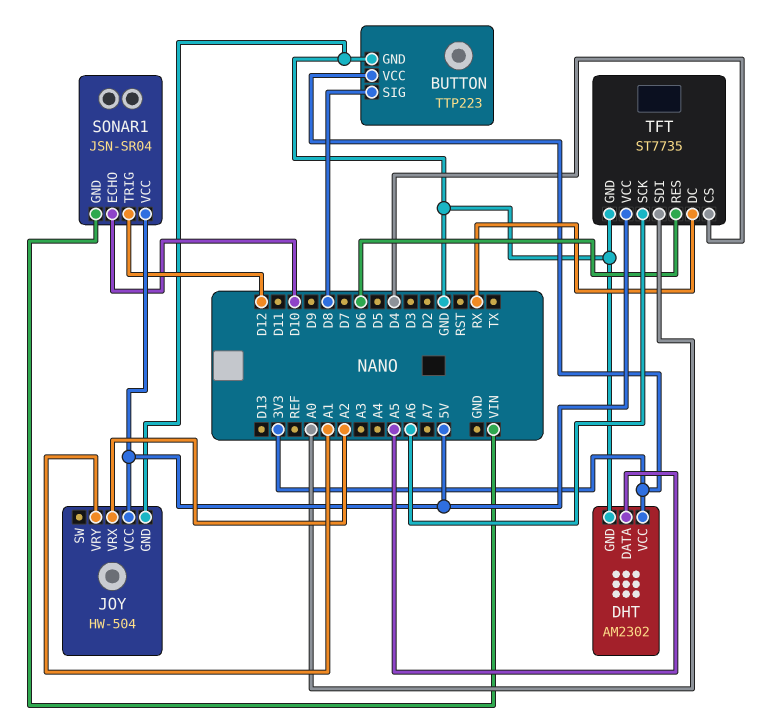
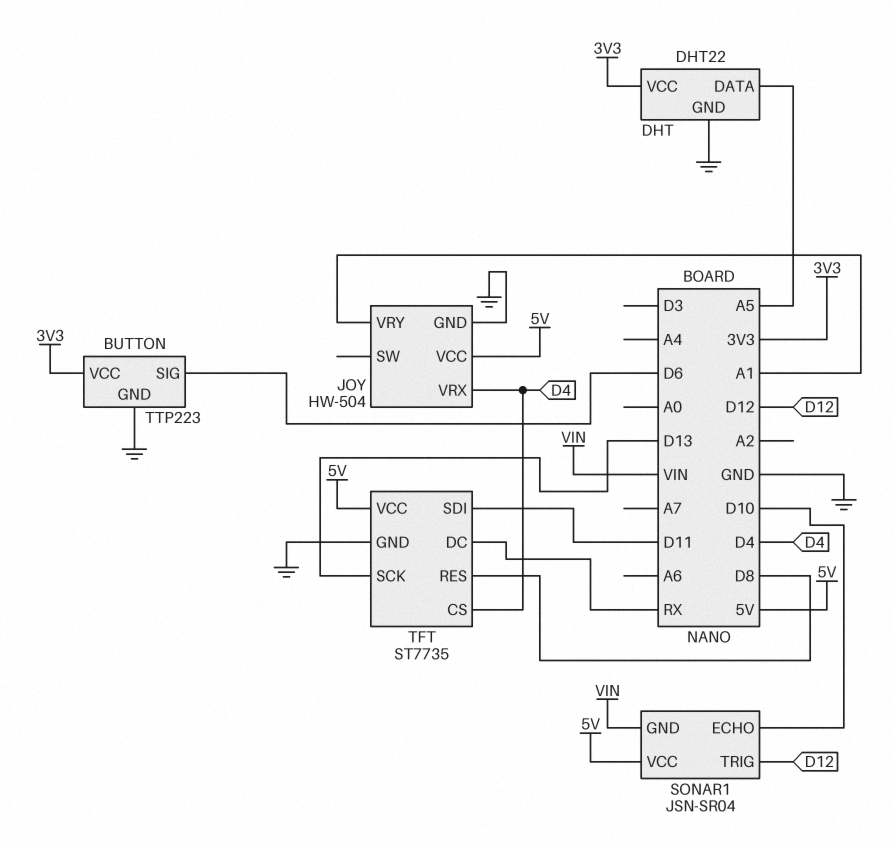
BUTTON pin SIG: D8 -> D6
DHT: AM2302 -> DHT22
JOY pin VRX: A2 -> D4
TFT pin RES: D6 -> D8
TFT pin SCK: A6 -> D13
TFT pin SDI: A0 -> D11

